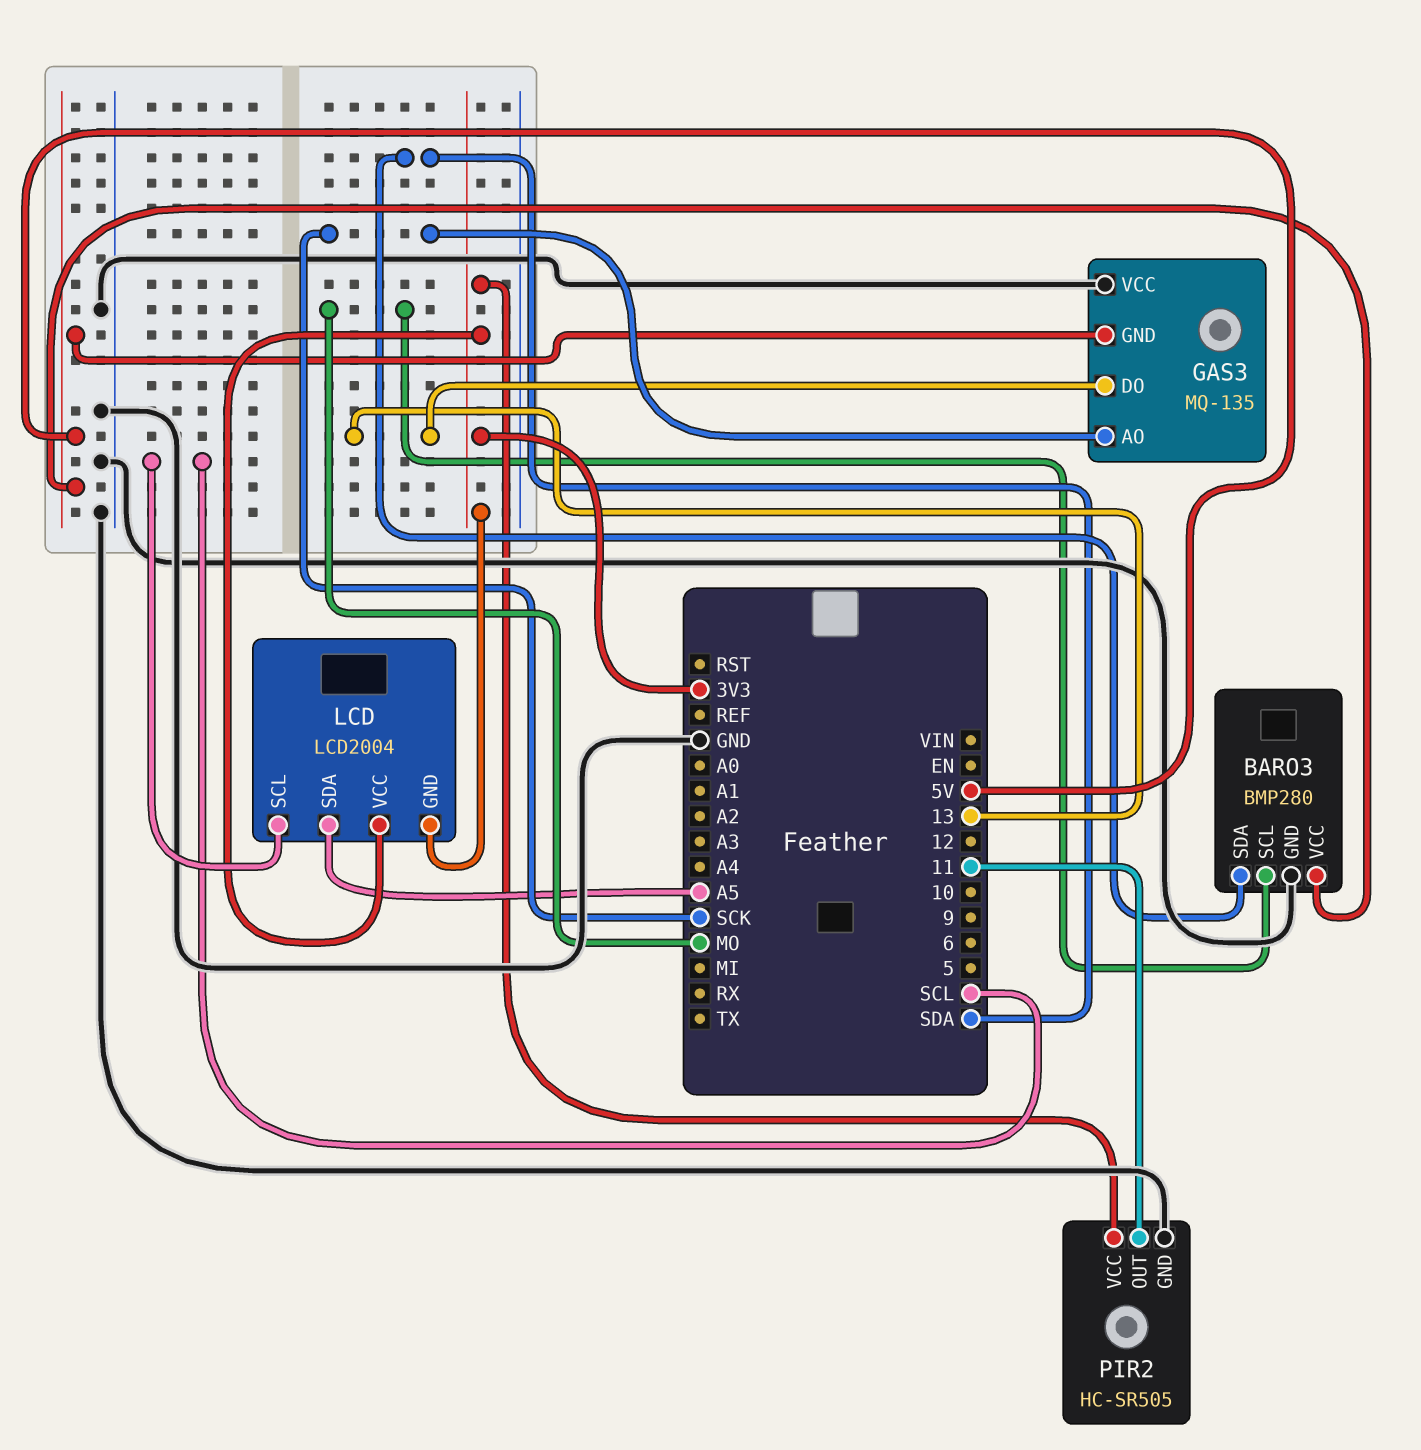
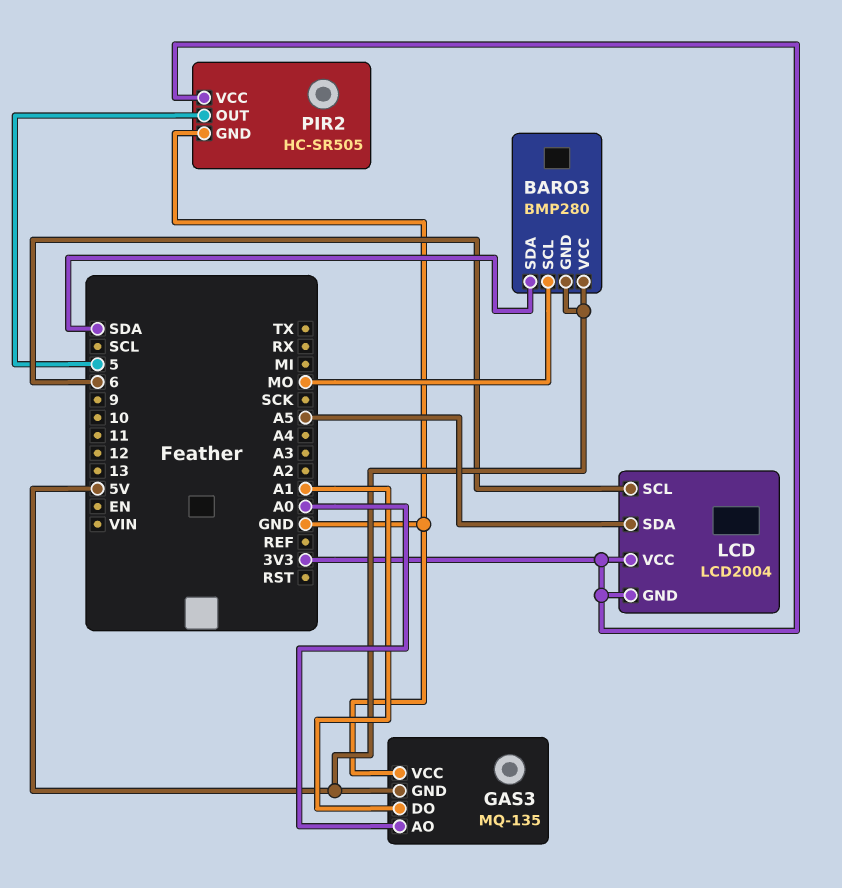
BARO3 pin GND: GND -> 5V
GAS3 pin AO: SCK -> A0
GAS3 pin DO: 13 -> A1
LCD pin SCL: SCL -> 6
PIR2 pin OUT: 11 -> 5

